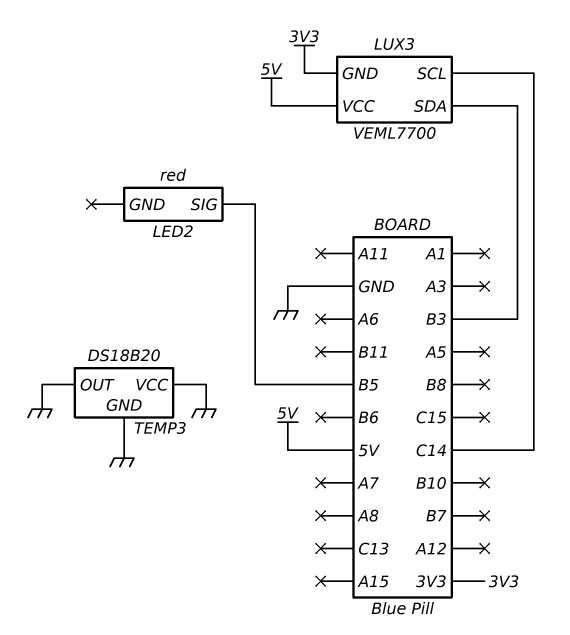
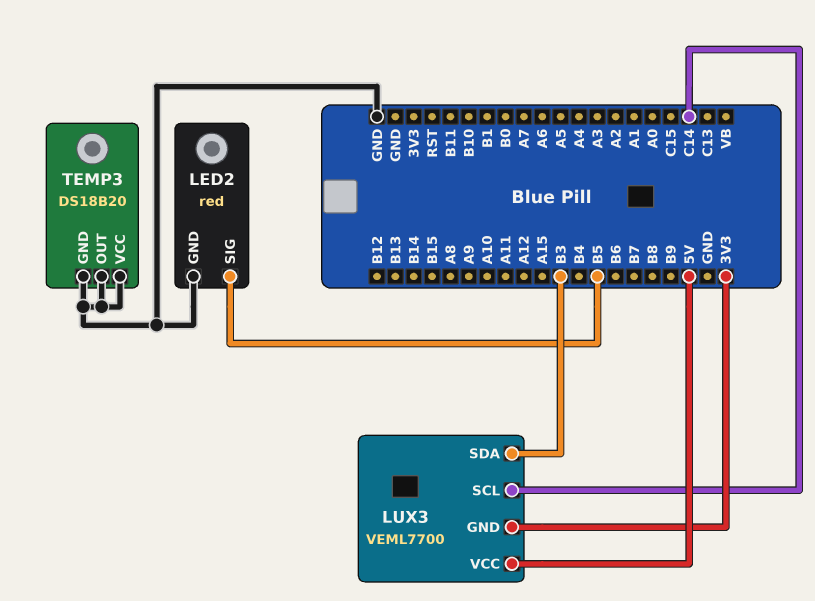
LED2 pin GND: none -> GND

